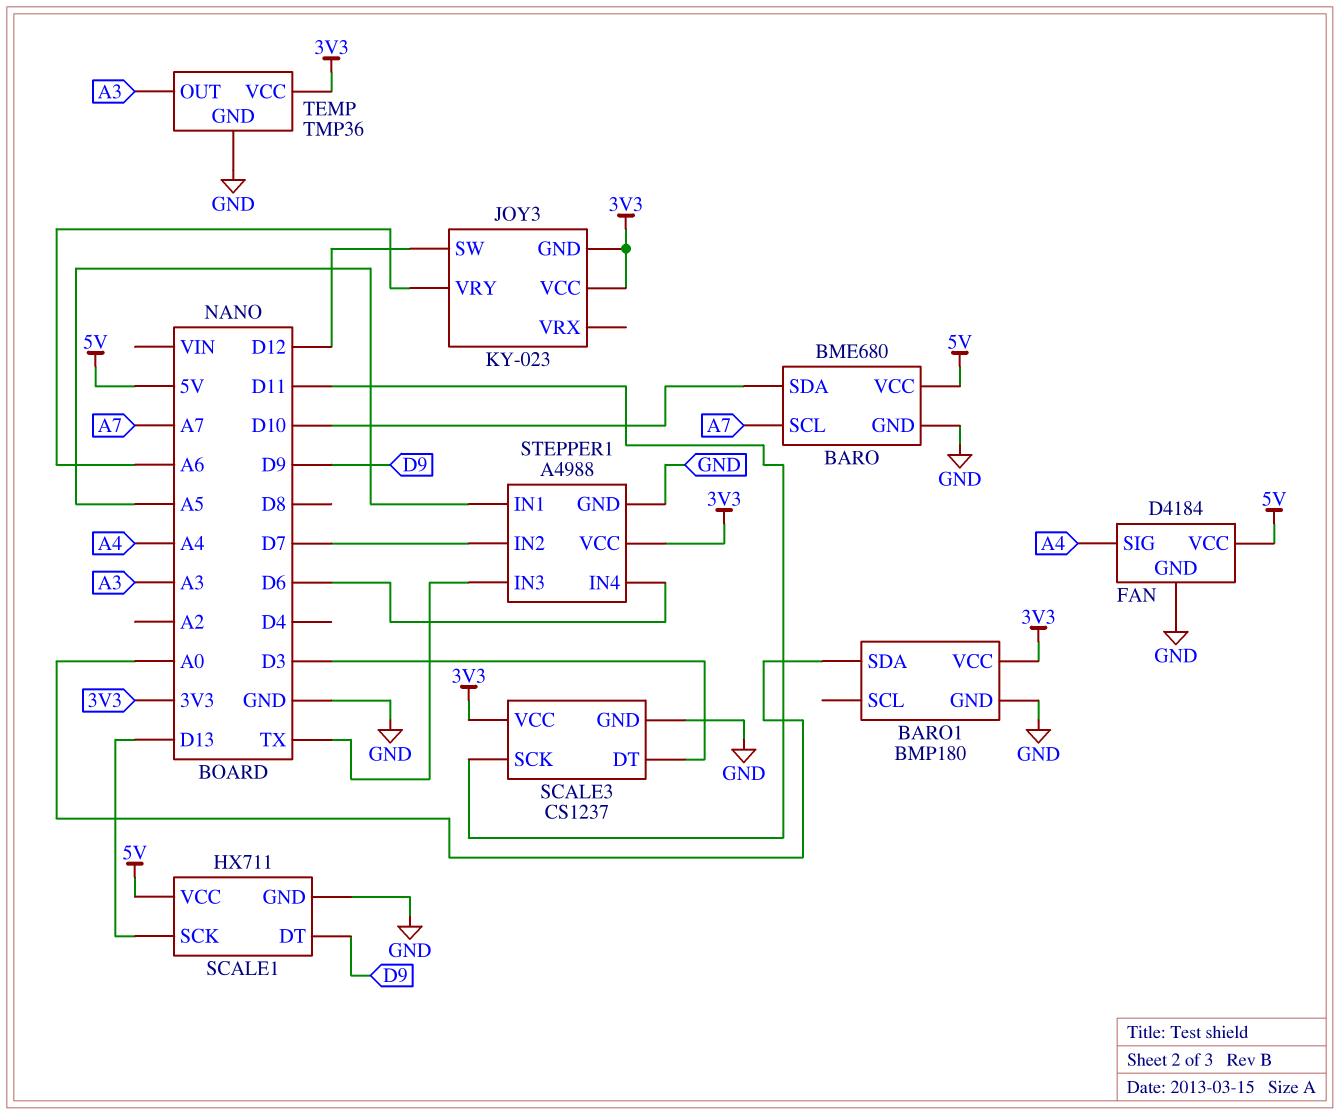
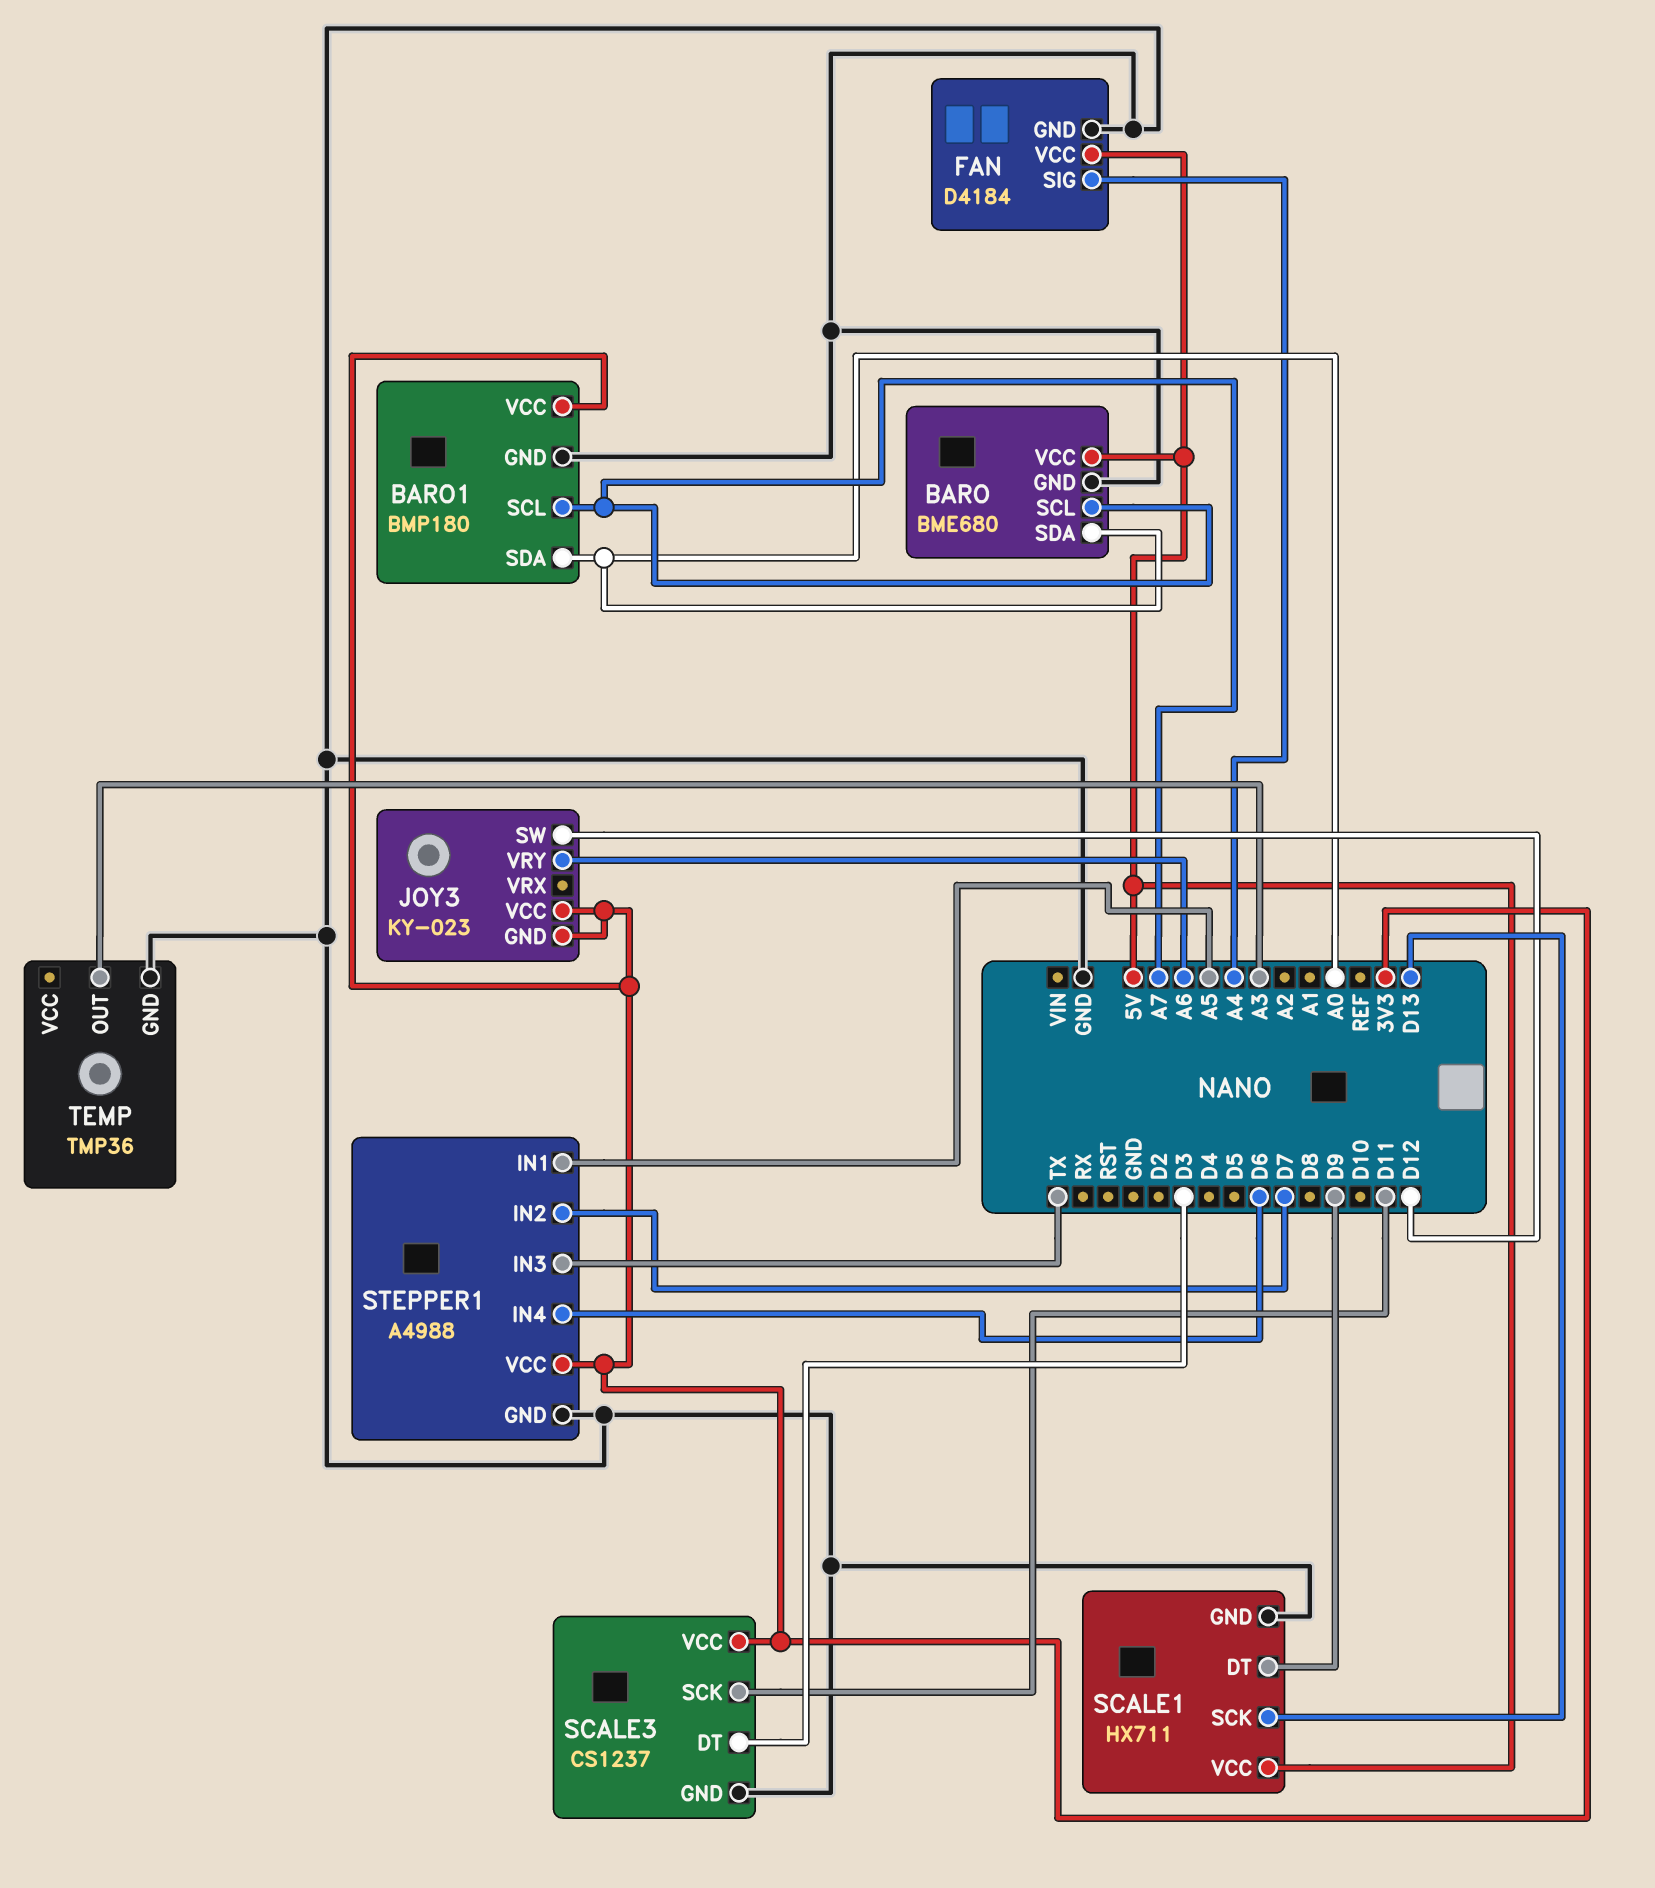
BARO pin SDA: D10 -> A0
BARO1 pin SCL: none -> A7
TEMP pin VCC: 3V3 -> none

